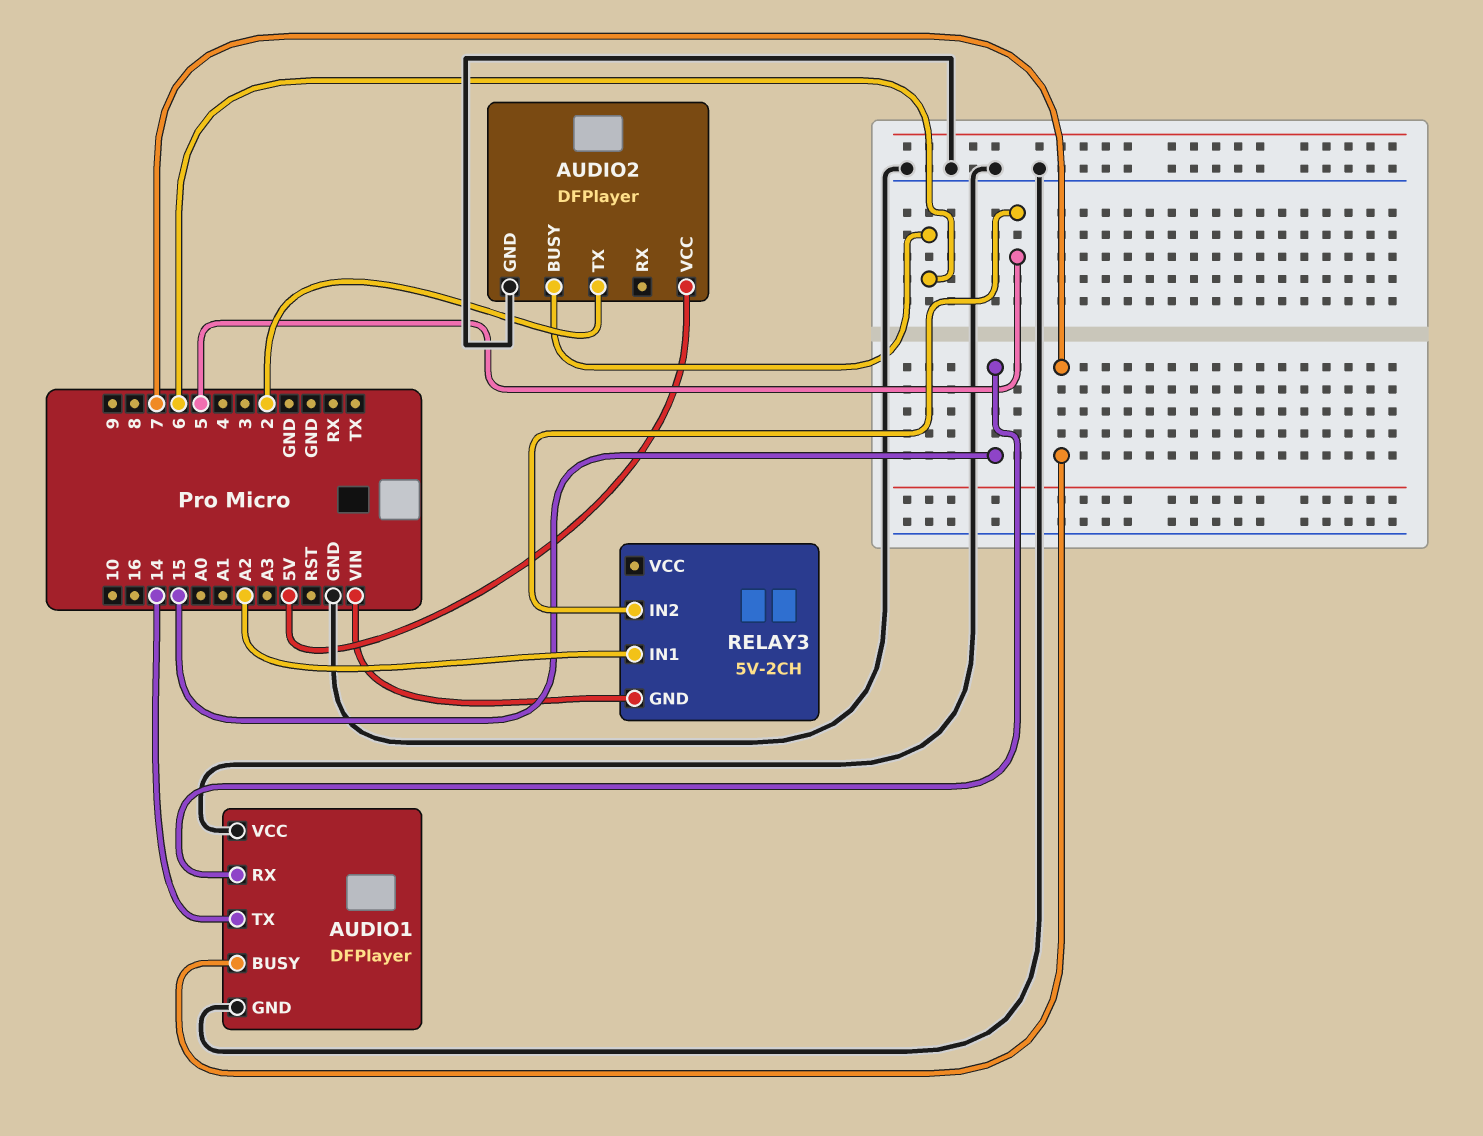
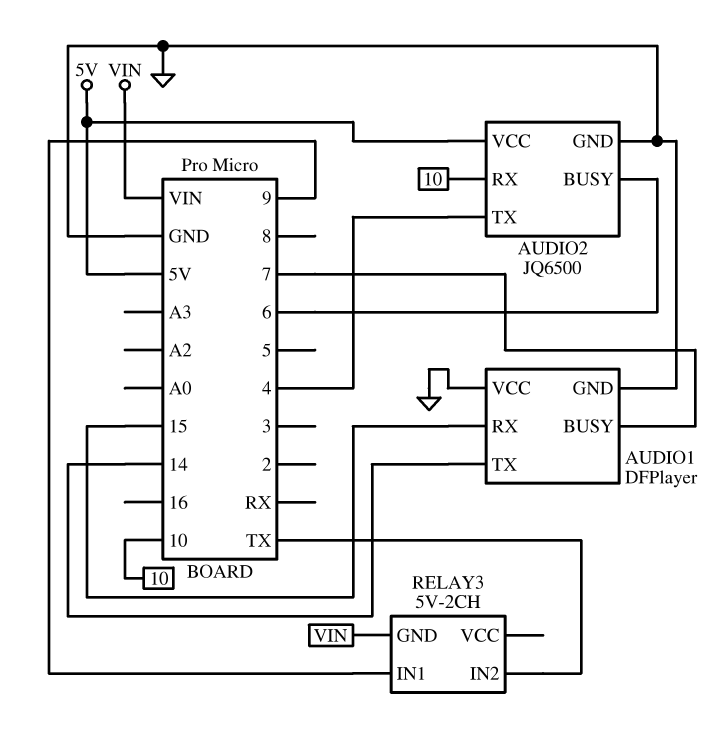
AUDIO2: DFPlayer -> JQ6500
AUDIO2 pin RX: none -> 10
AUDIO2 pin TX: 2 -> 4
RELAY3 pin IN1: A2 -> 9
RELAY3 pin IN2: 5 -> TX

